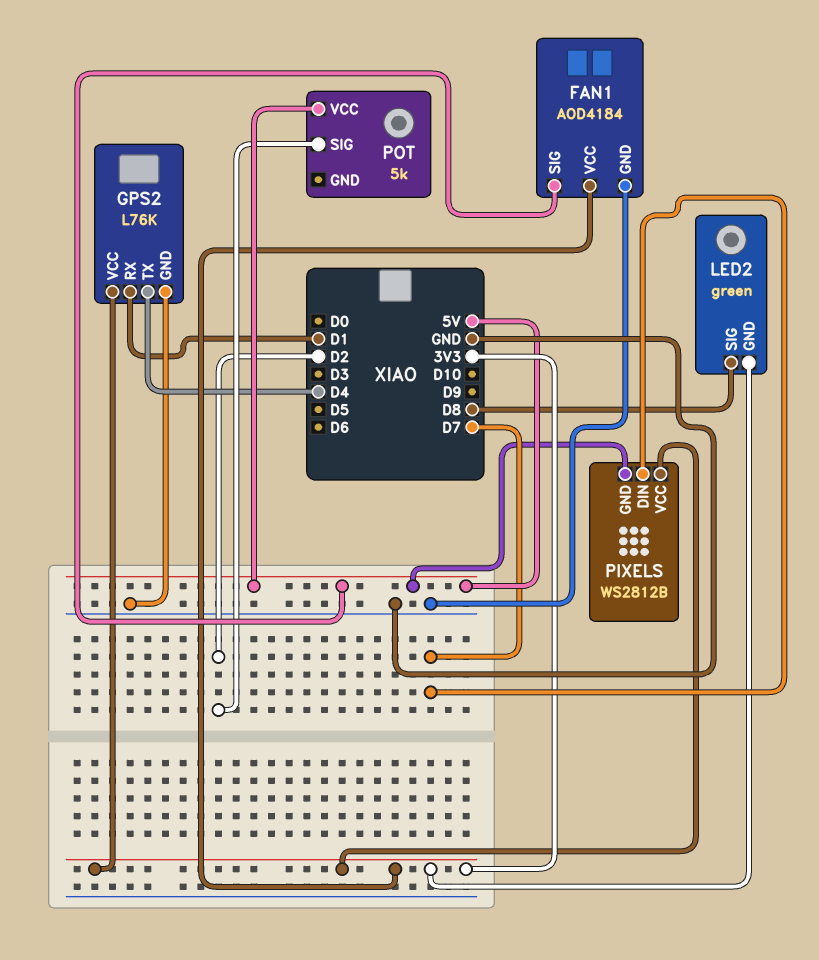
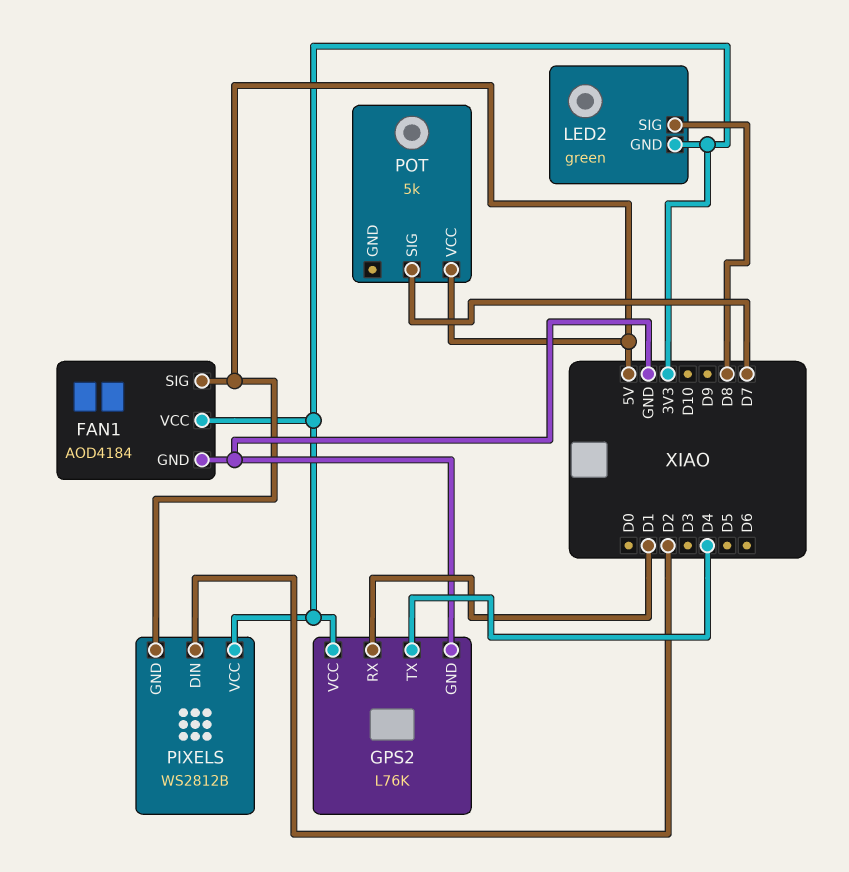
PIXELS pin DIN: D7 -> D2
POT pin SIG: D2 -> D7

